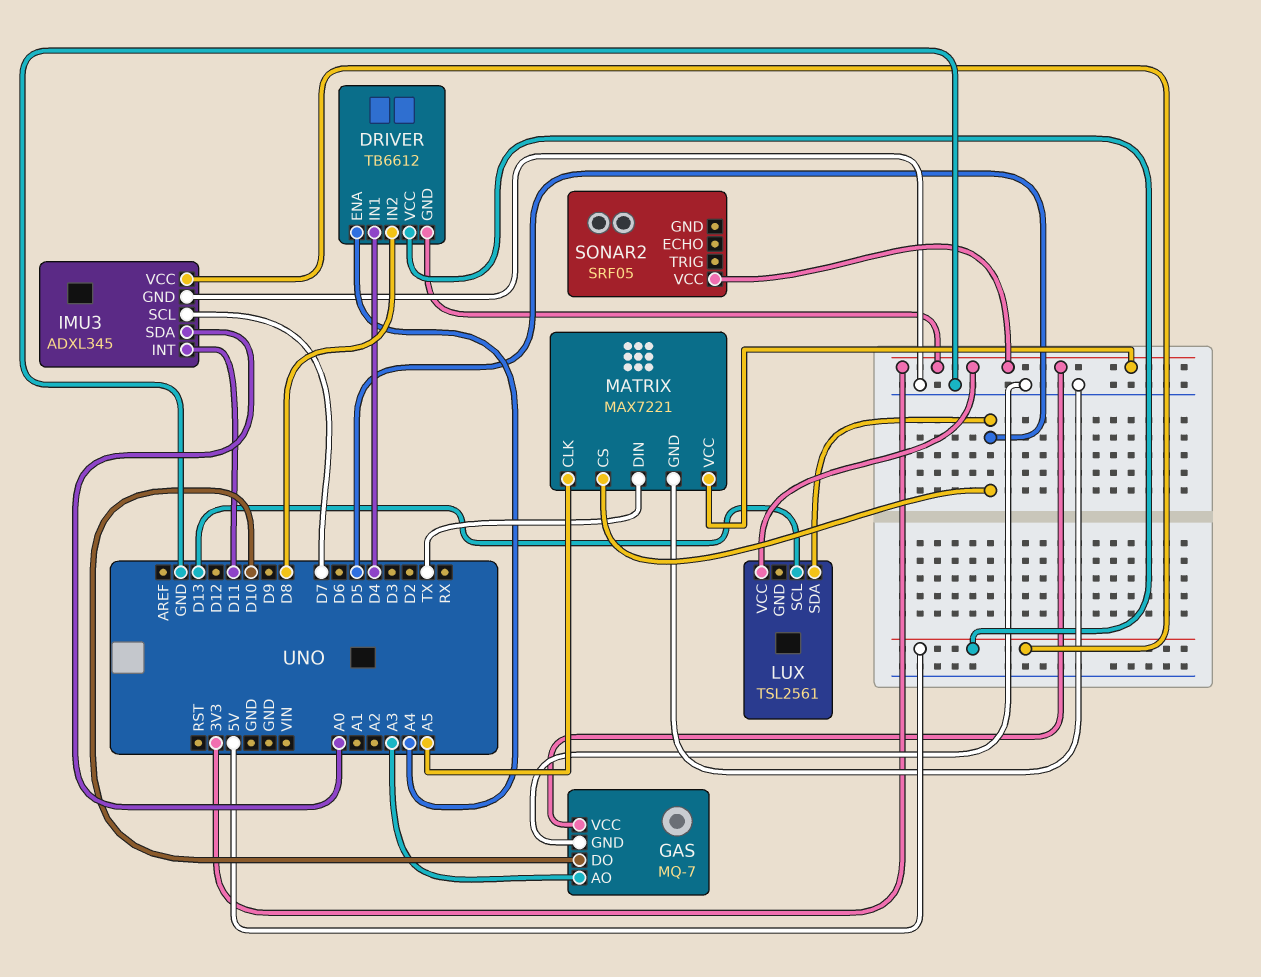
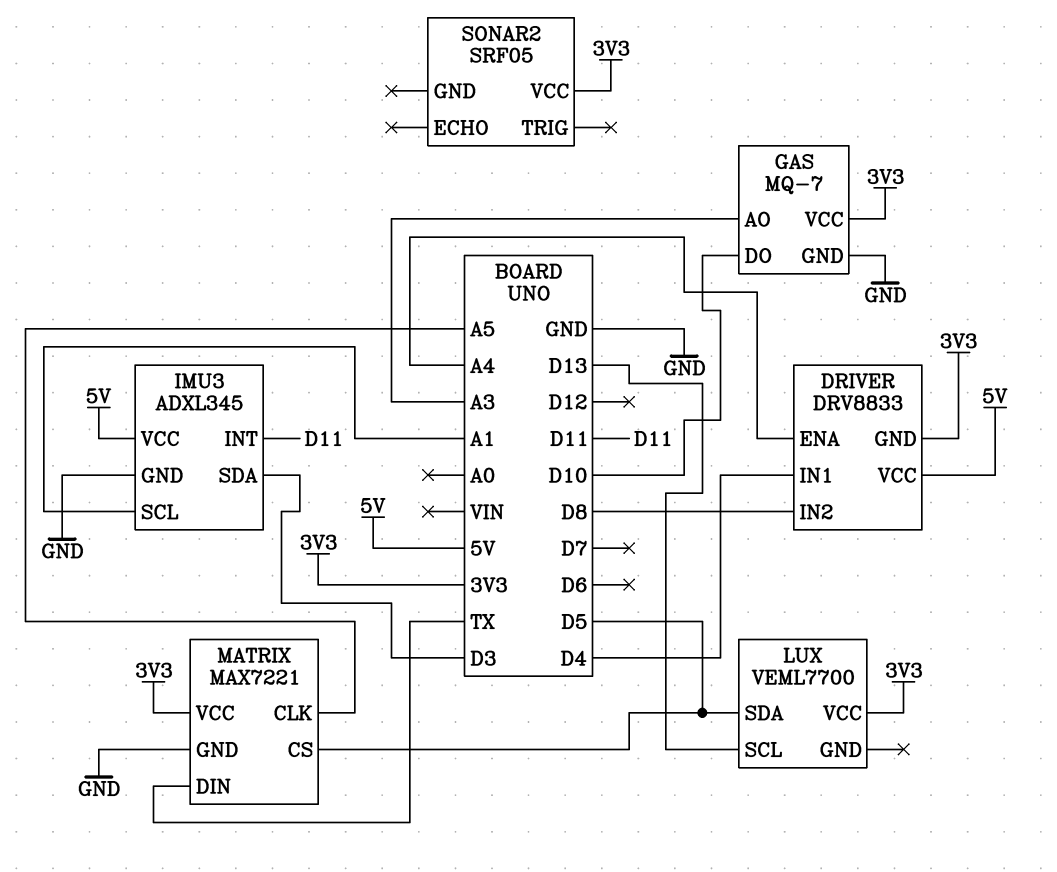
DRIVER: TB6612 -> DRV8833
IMU3 pin SCL: D7 -> A1
IMU3 pin SDA: A0 -> D3
LUX: TSL2561 -> VEML7700

